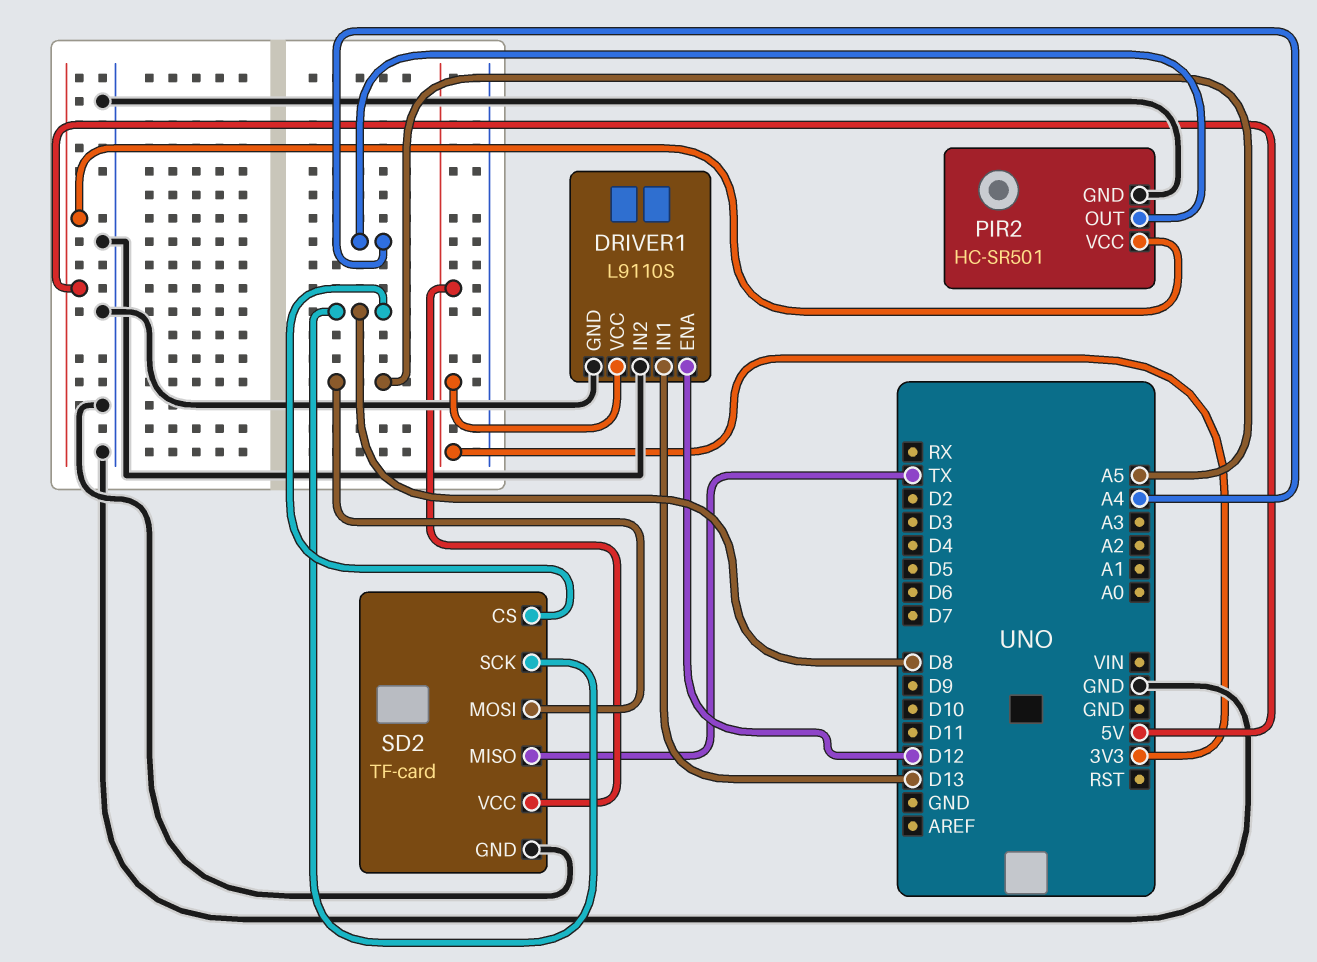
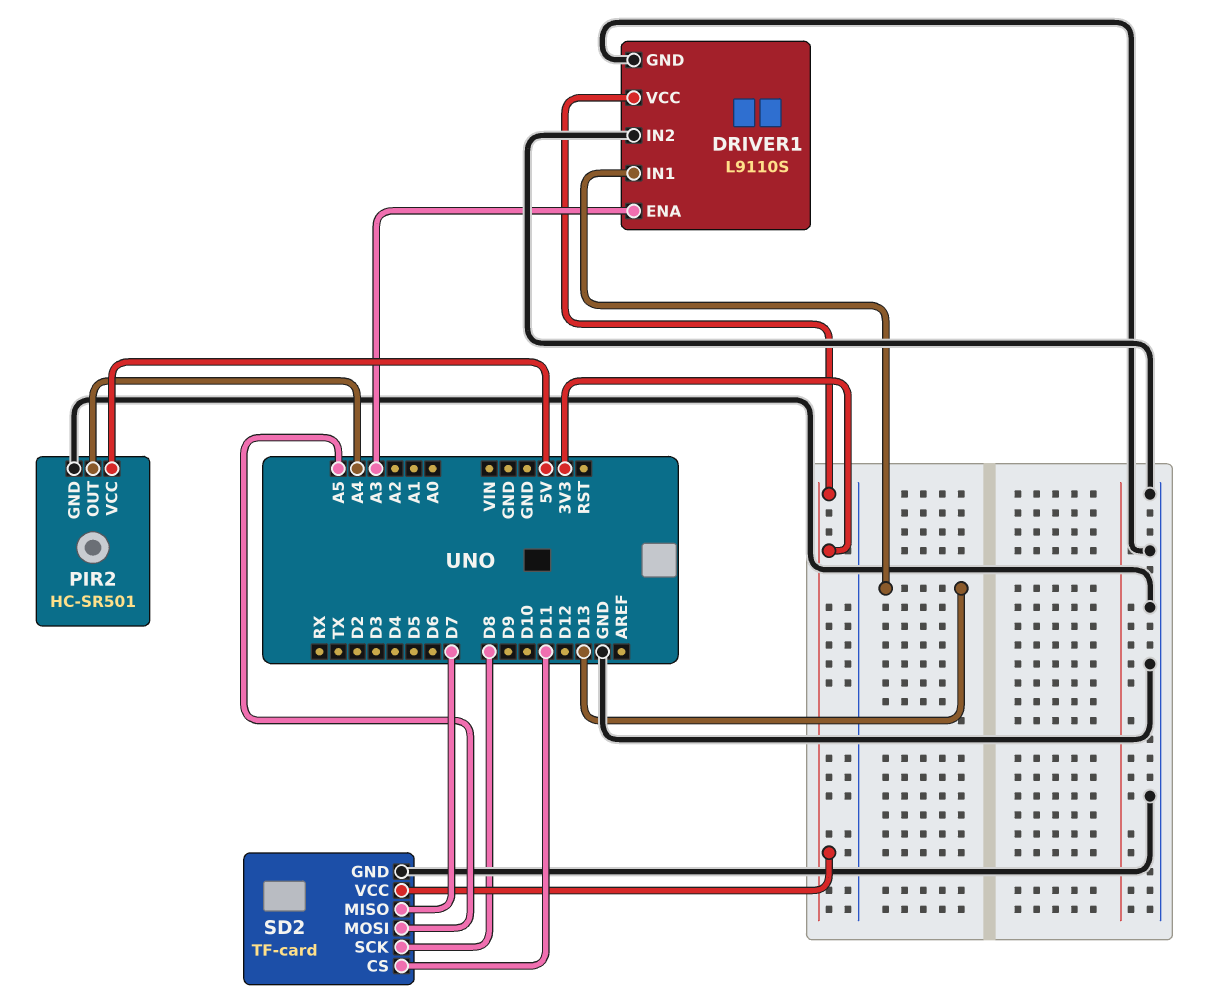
DRIVER1 pin ENA: D12 -> A3
SD2 pin CS: D8 -> D11
SD2 pin MISO: TX -> D7

